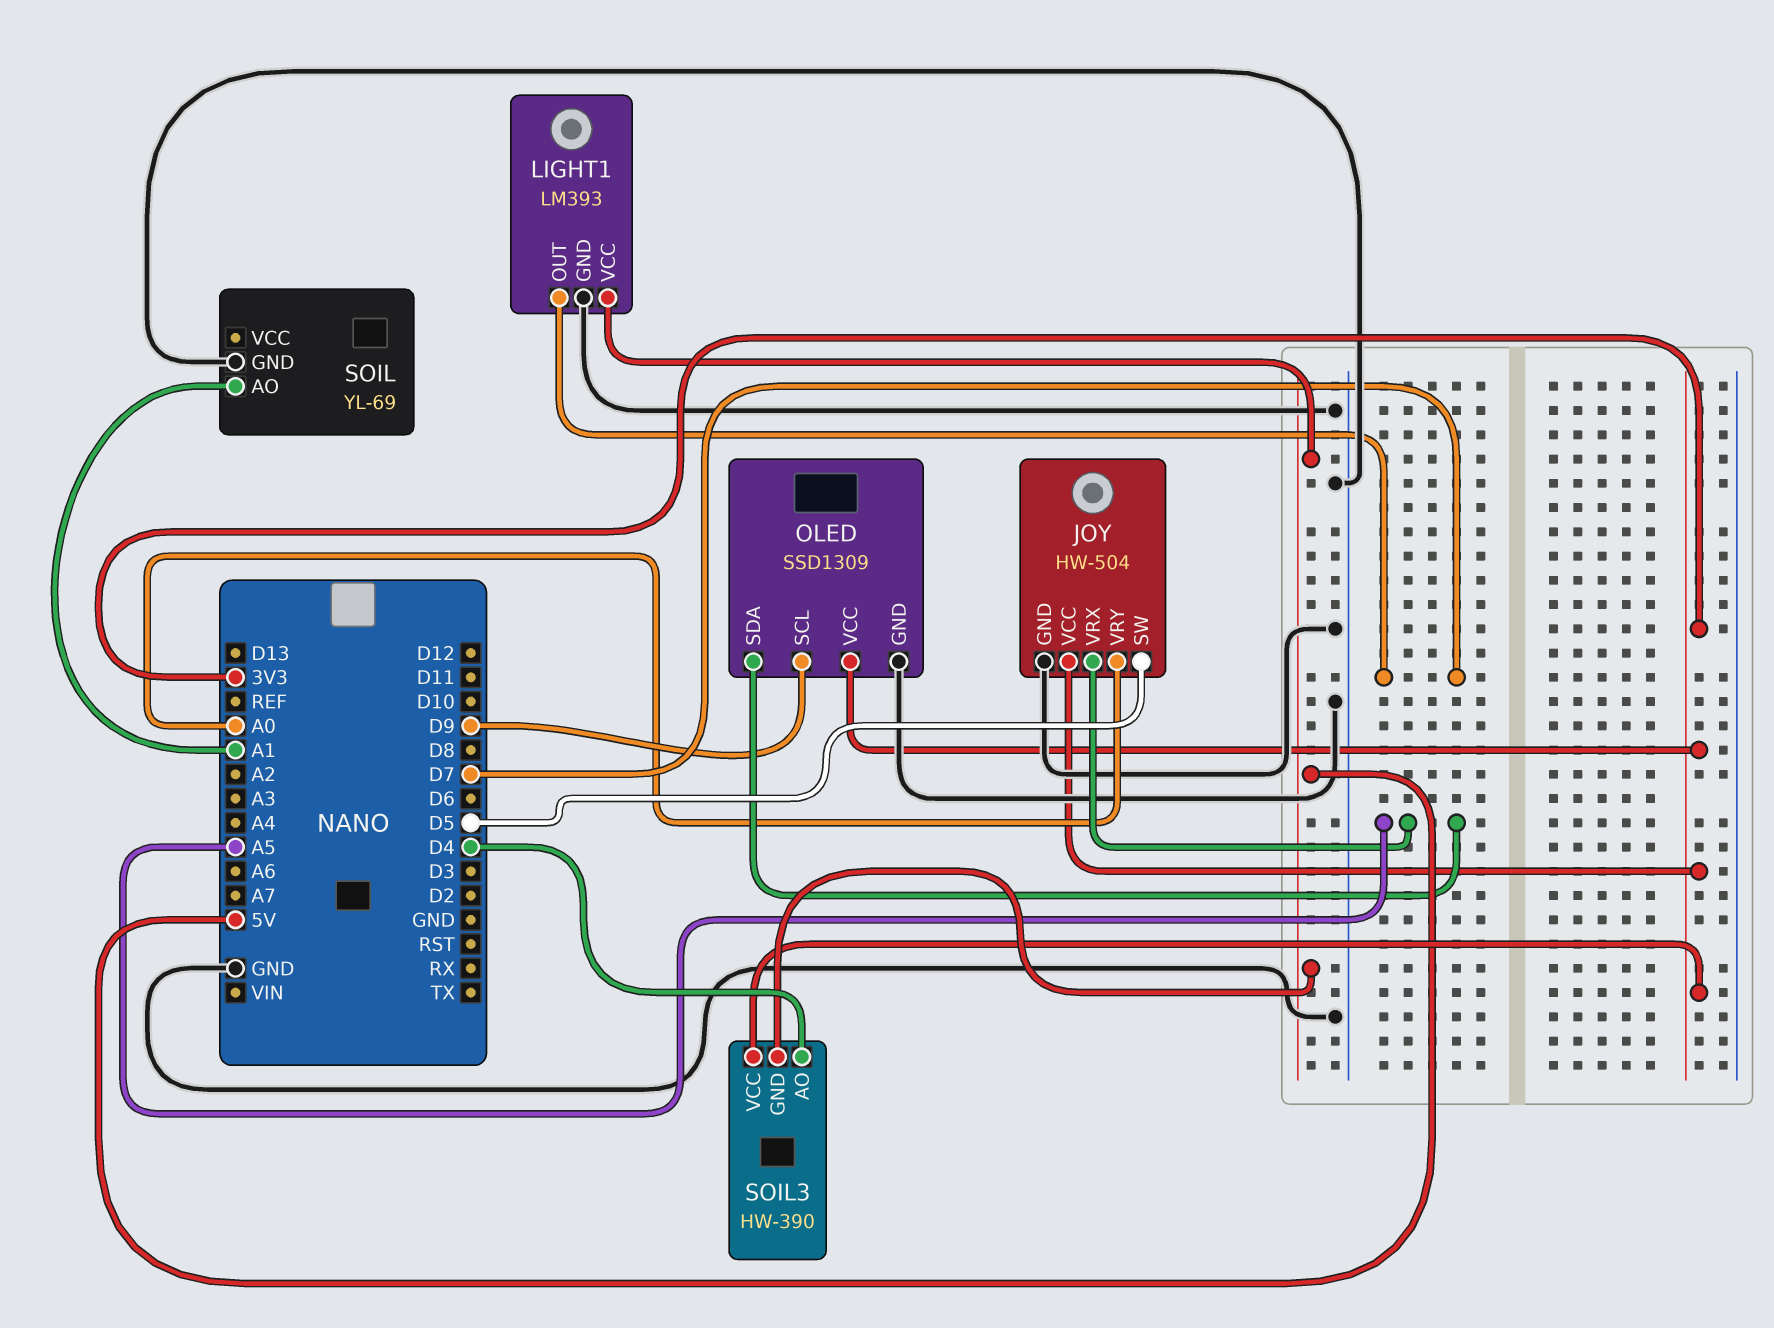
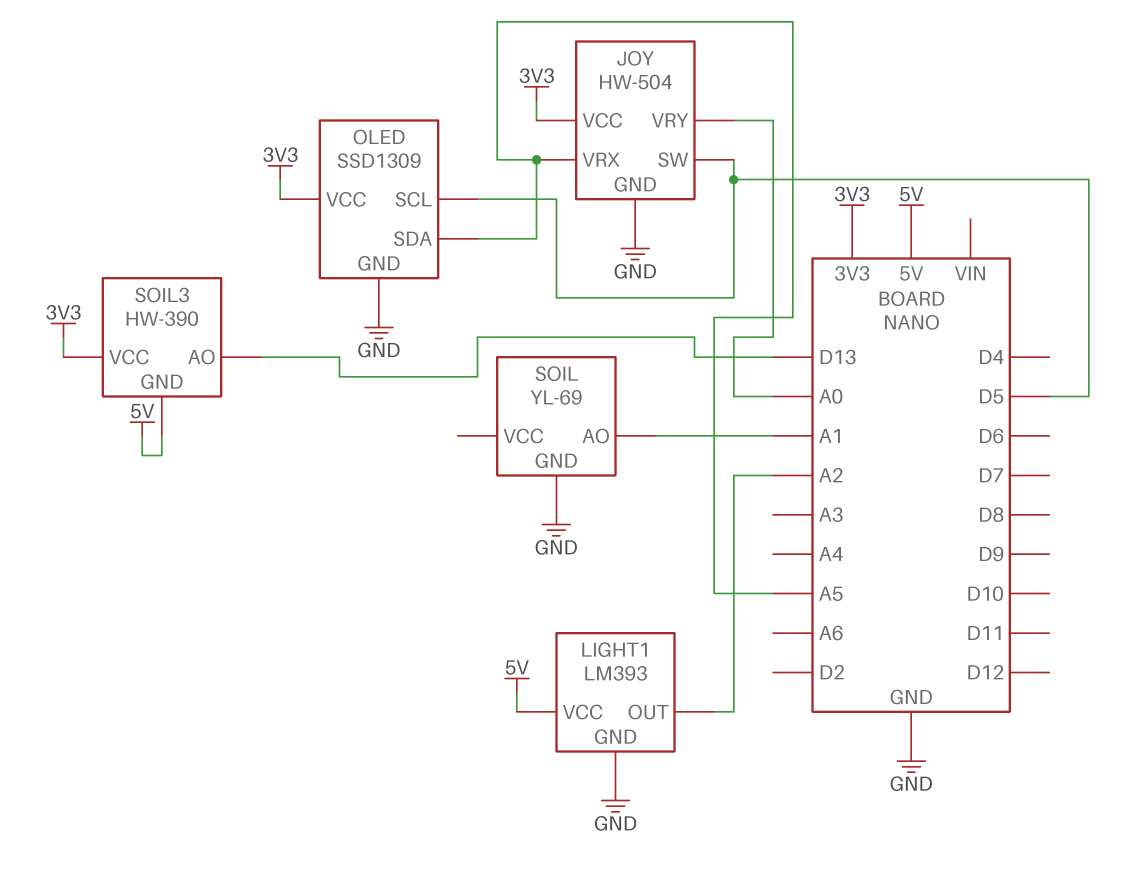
LIGHT1 pin OUT: D7 -> A2
OLED pin SCL: D9 -> D5
SOIL3 pin AO: D4 -> D13

